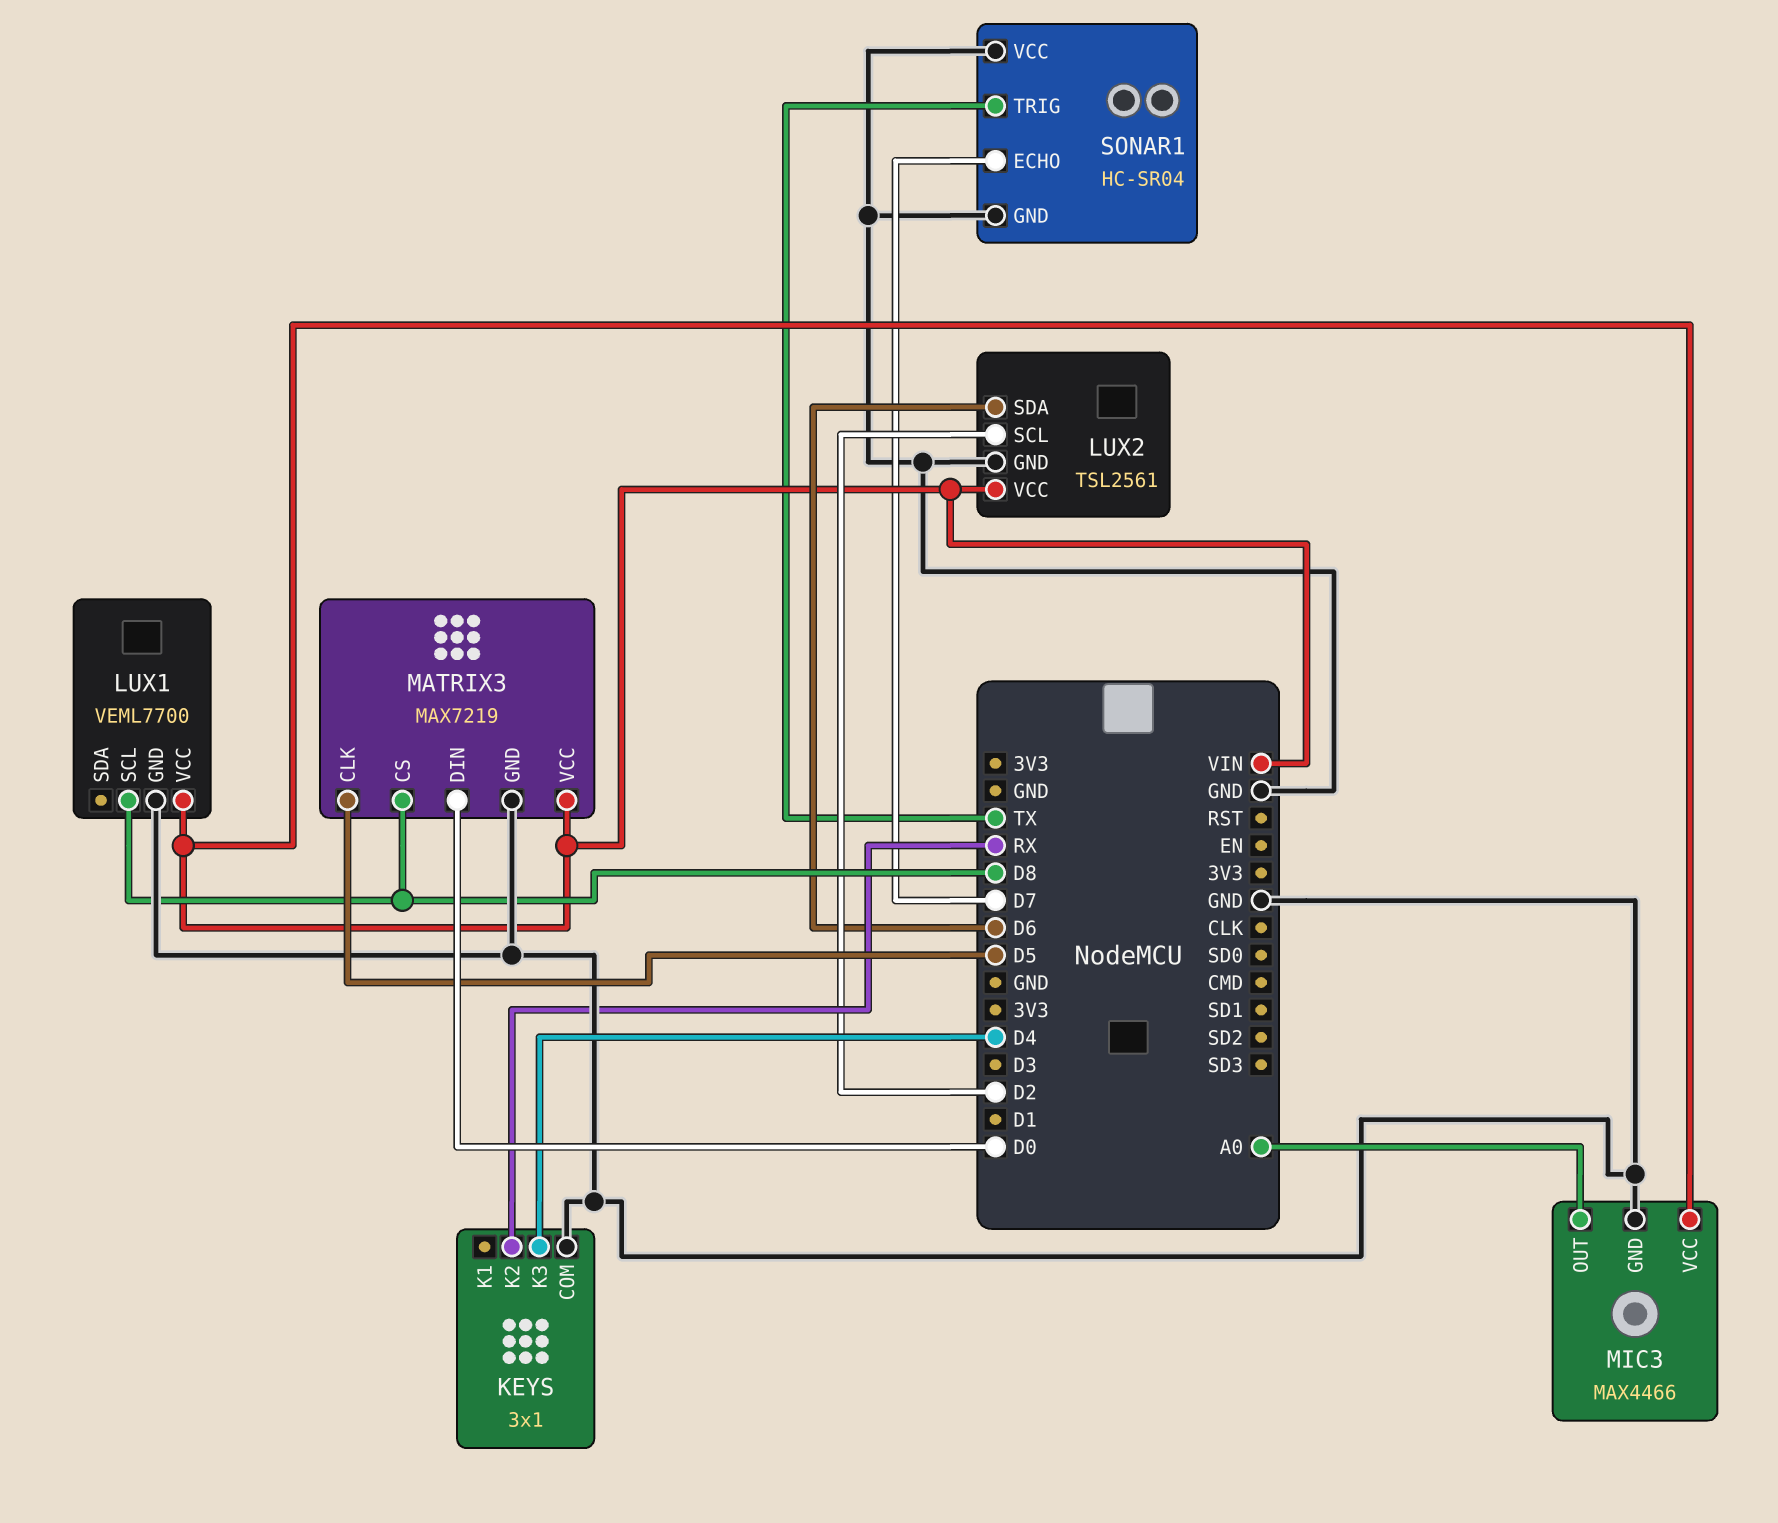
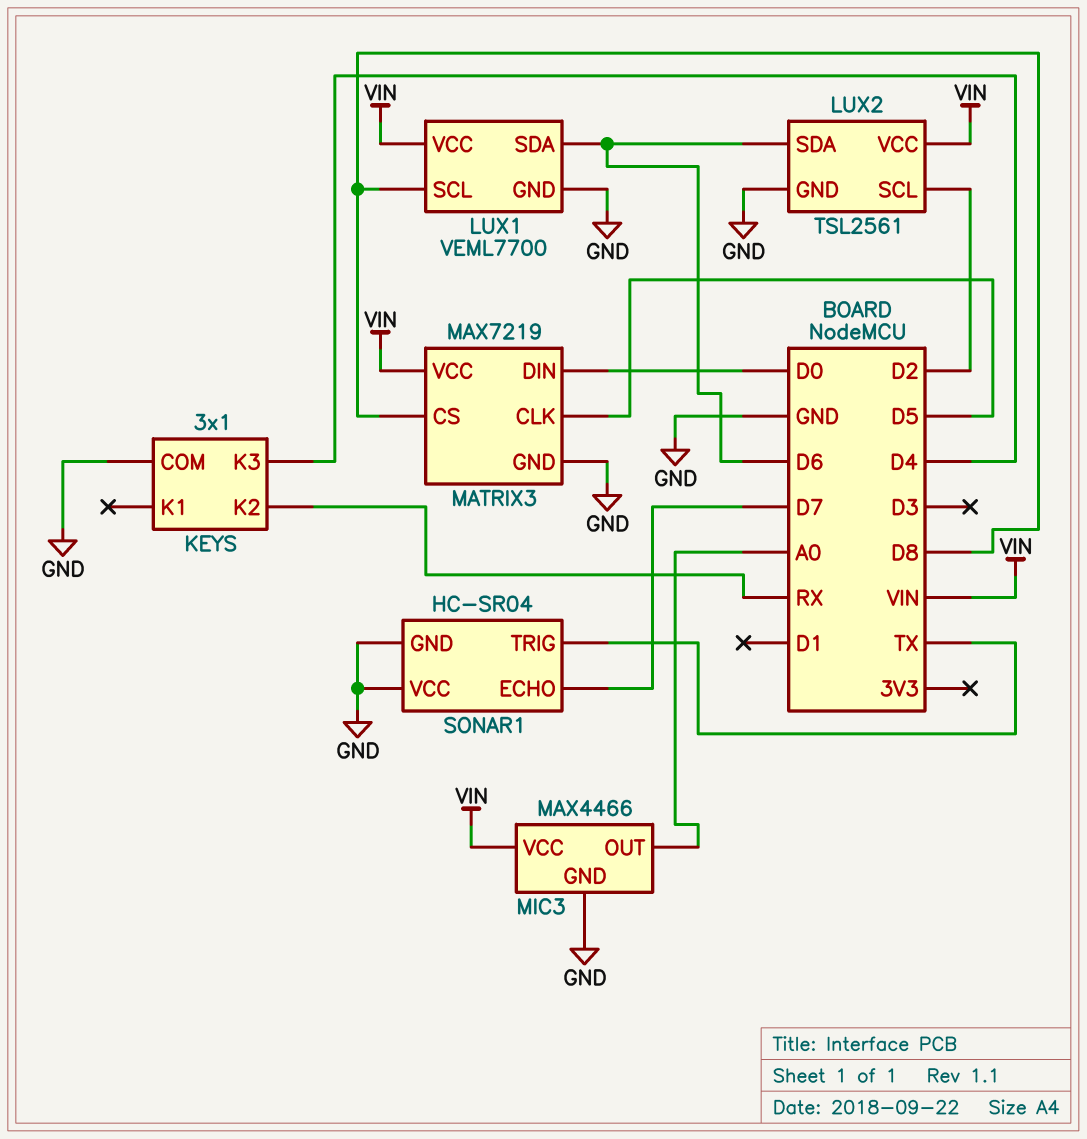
LUX1 pin SDA: none -> D6

